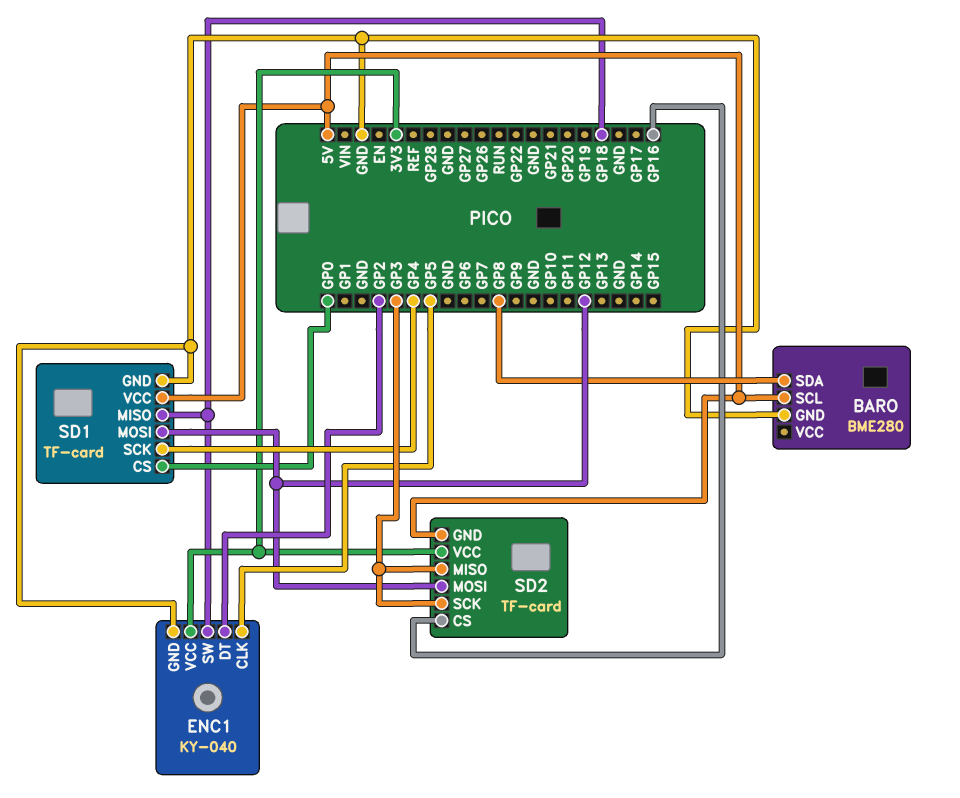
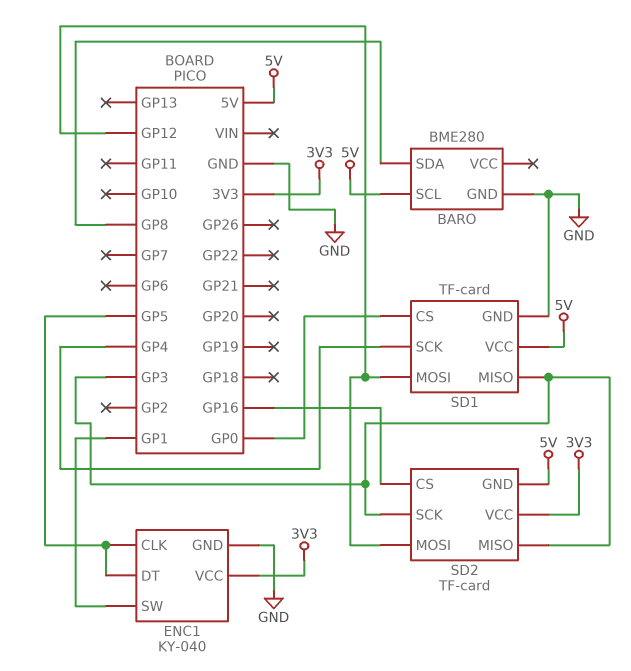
ENC1 pin DT: GP2 -> GP5
ENC1 pin SW: GP18 -> GP1
SD1 pin MISO: GP18 -> GP3

